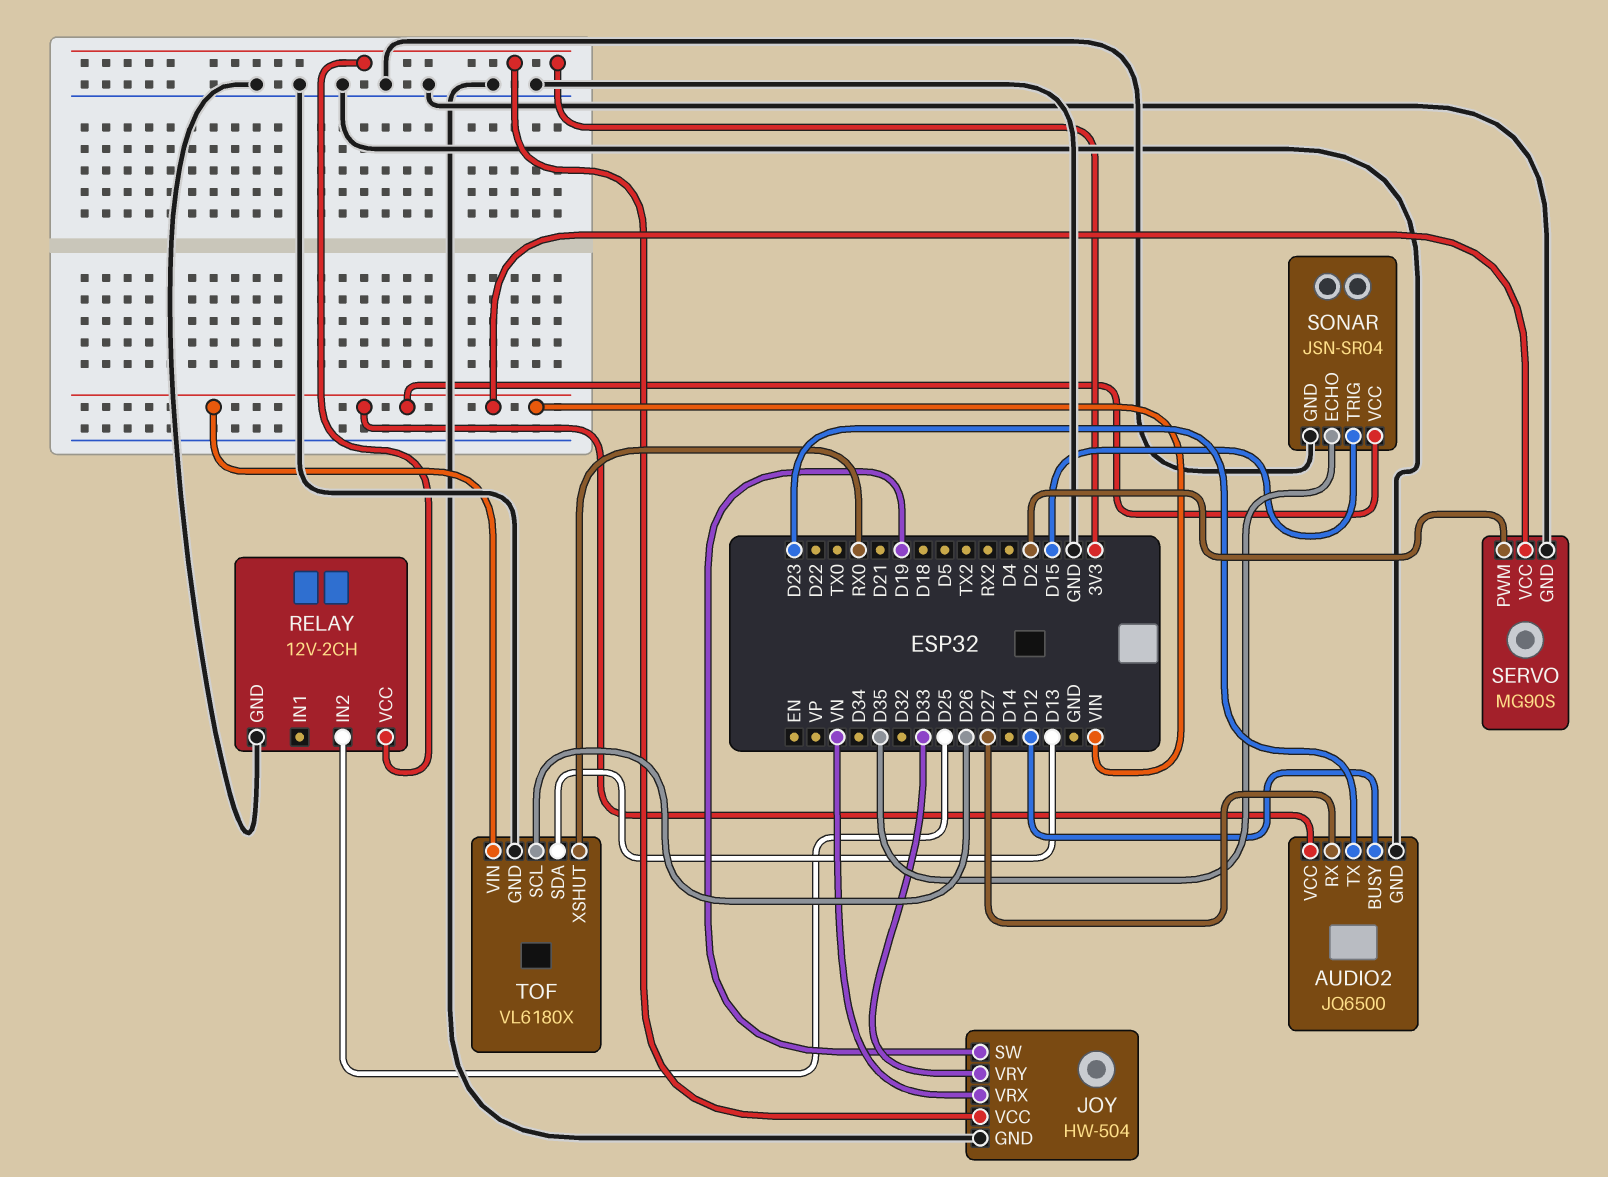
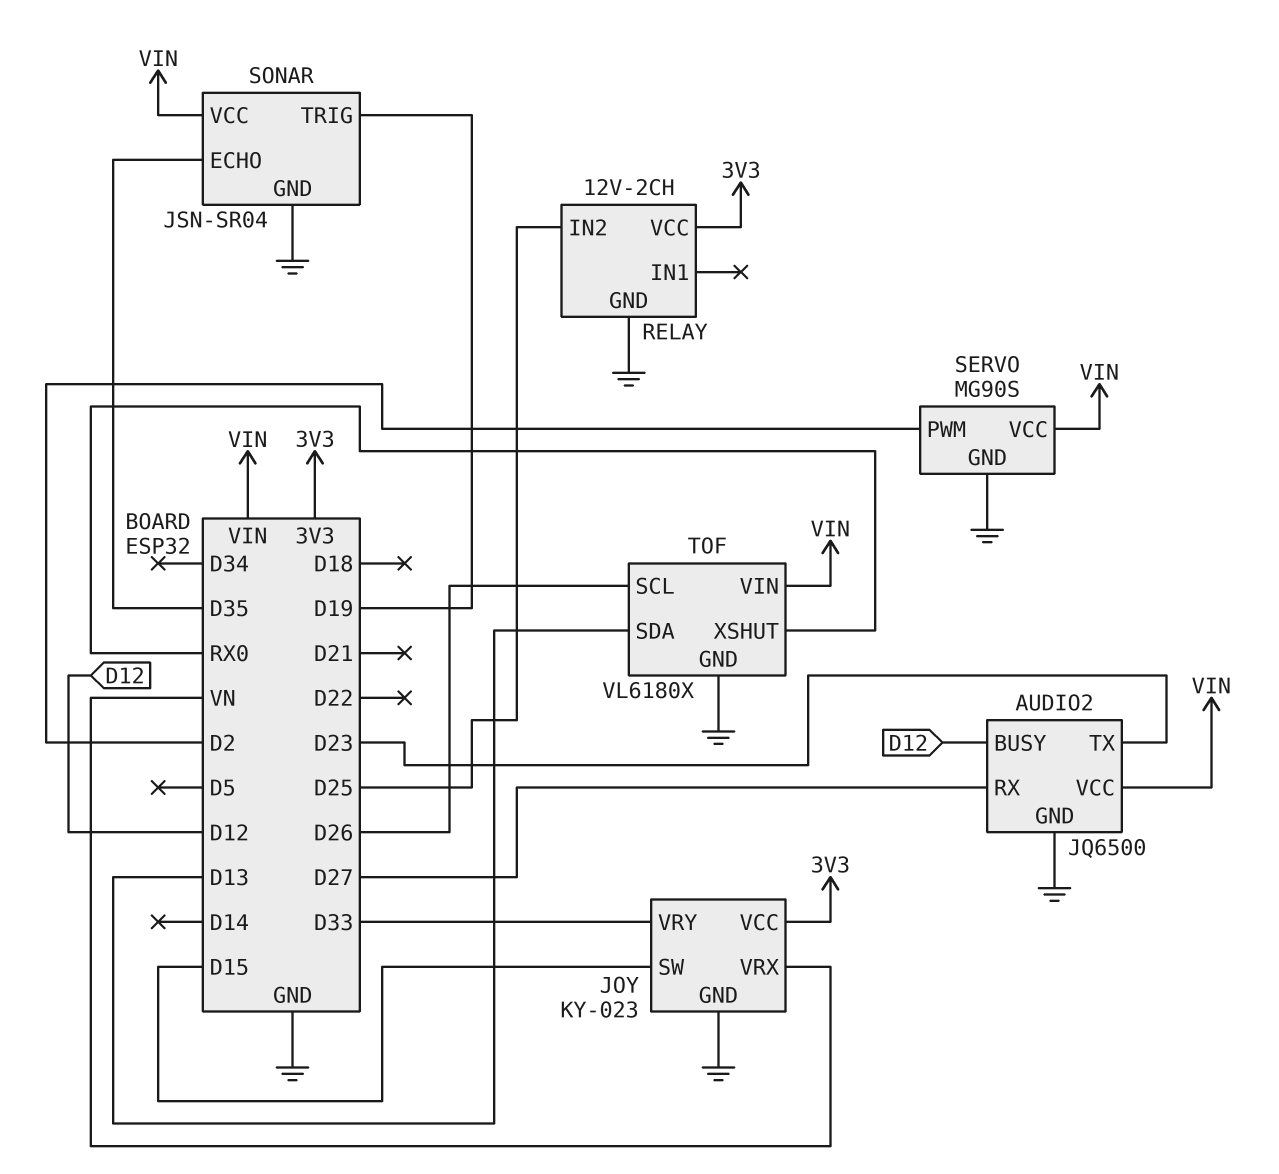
JOY: HW-504 -> KY-023
JOY pin SW: D19 -> D15
SONAR pin TRIG: D15 -> D19

